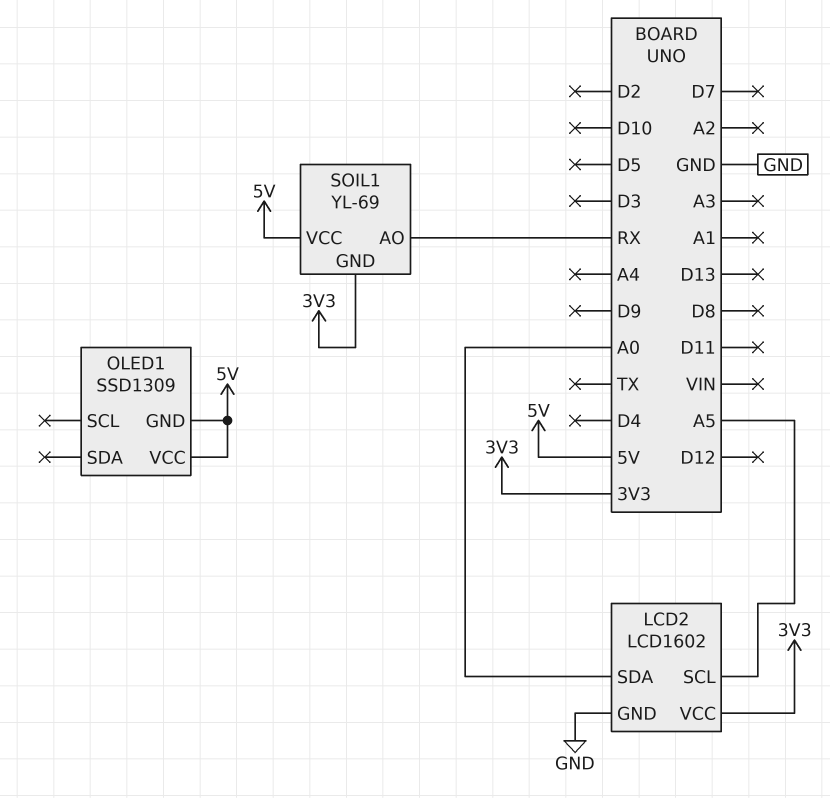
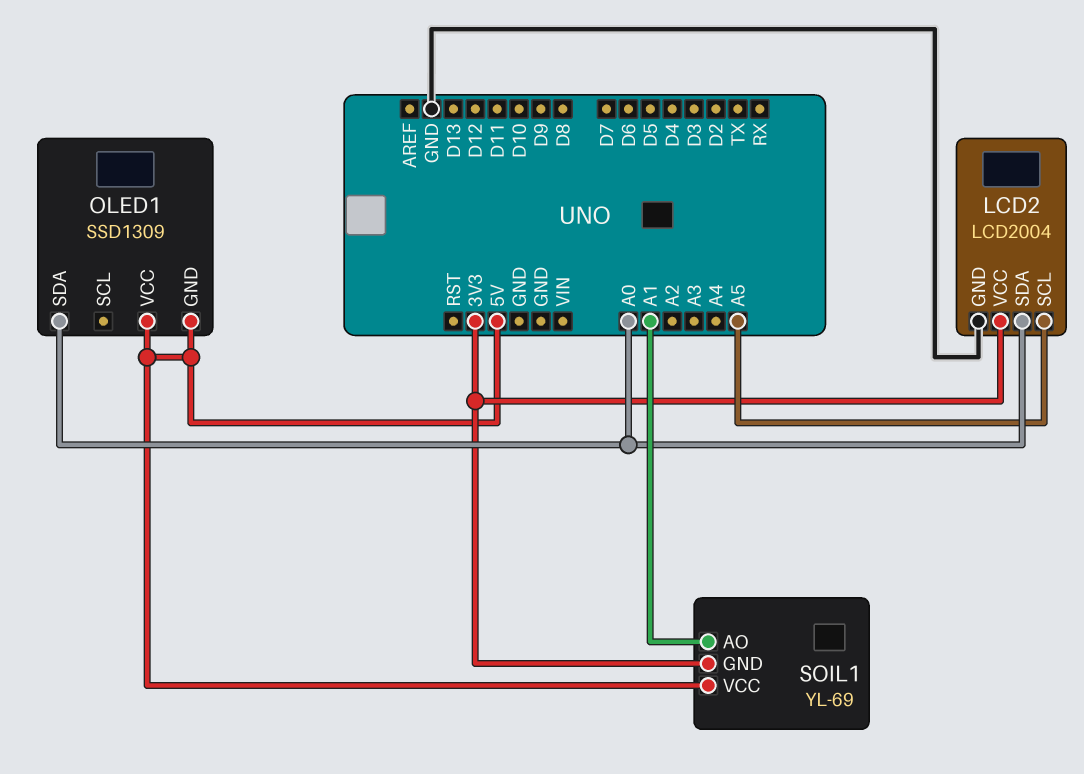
LCD2: LCD1602 -> LCD2004
OLED1 pin SDA: none -> A0
SOIL1 pin AO: RX -> A1

